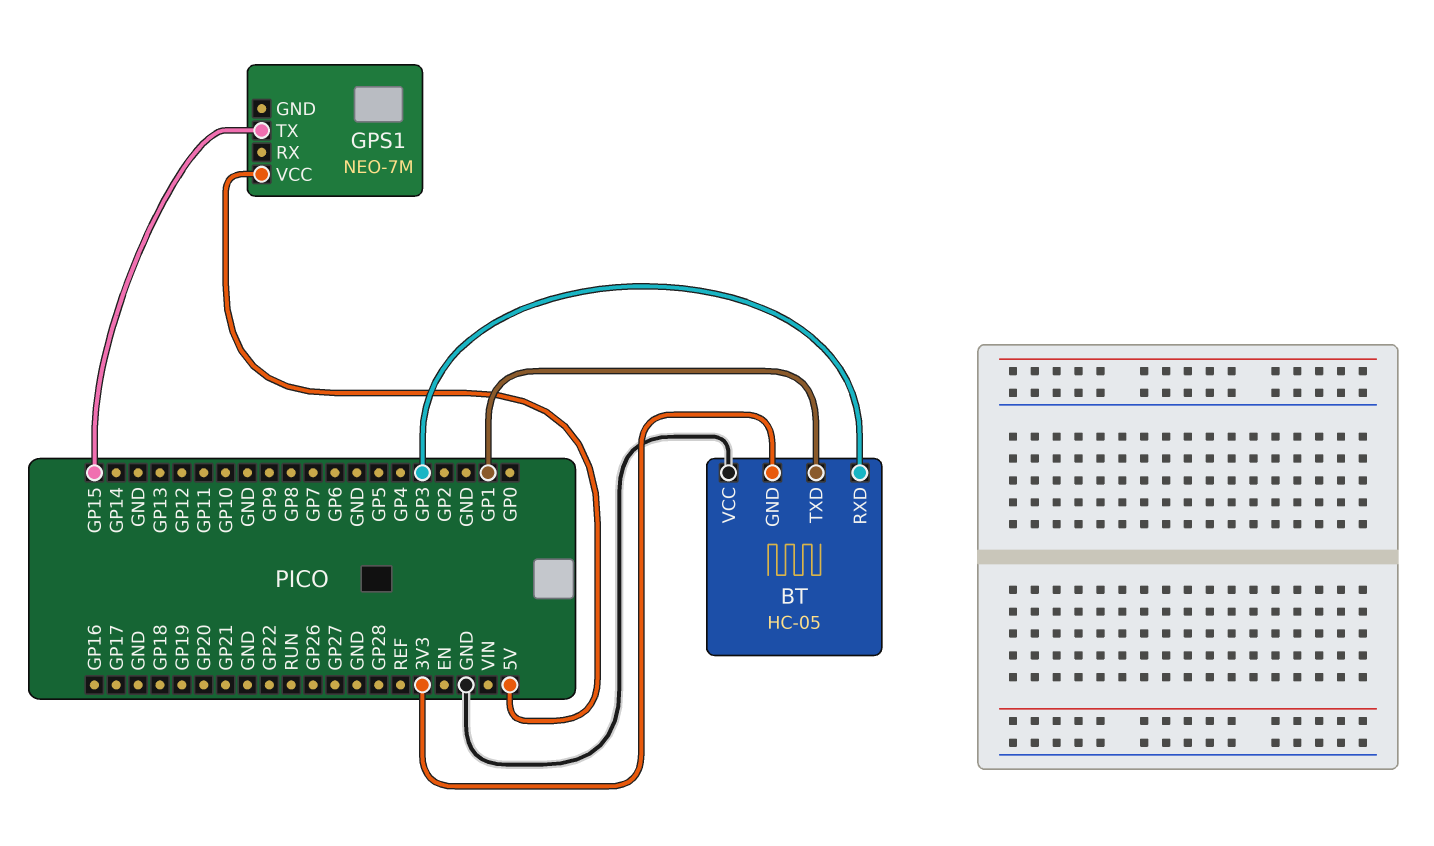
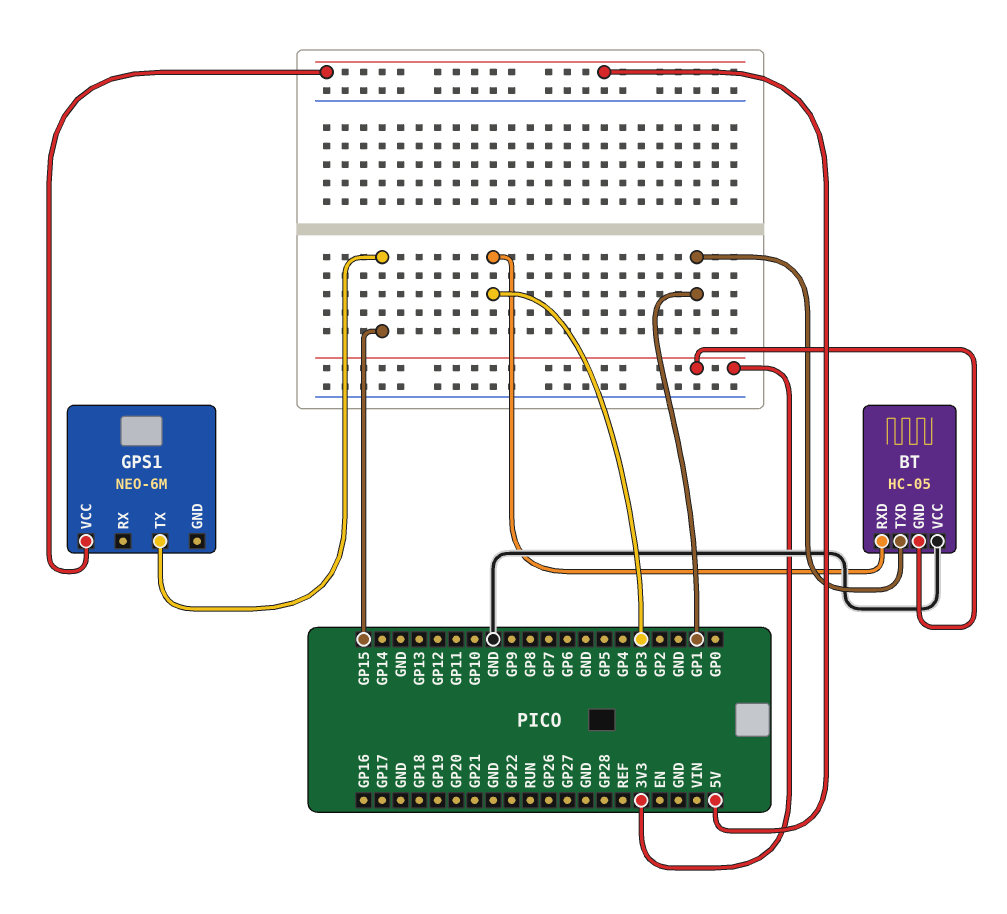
GPS1: NEO-7M -> NEO-6M

